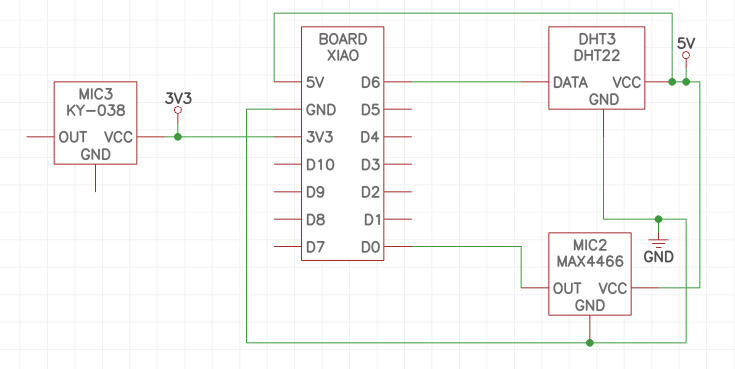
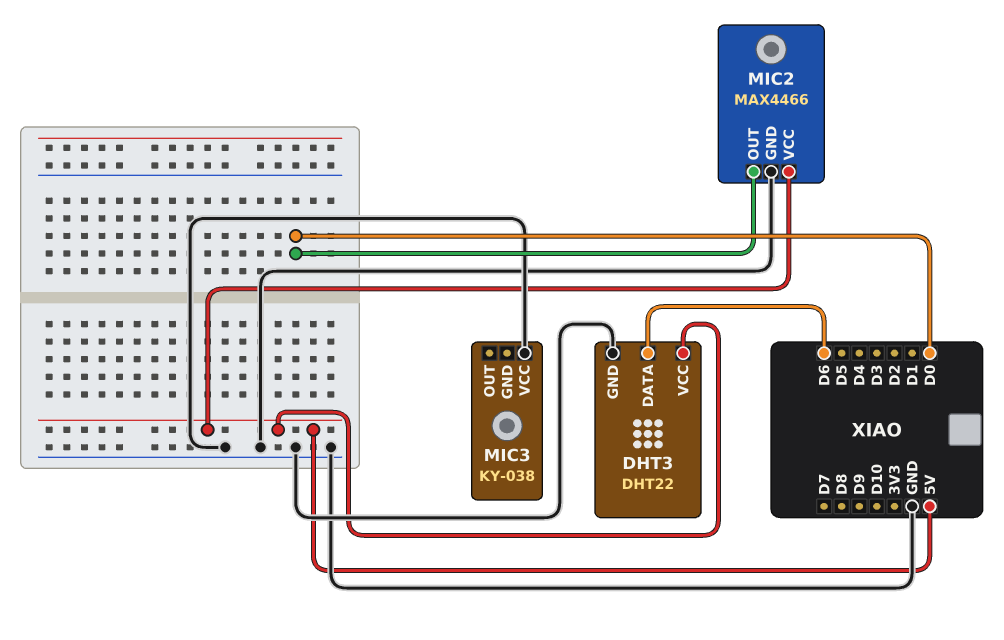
MIC3 pin VCC: 3V3 -> GND

